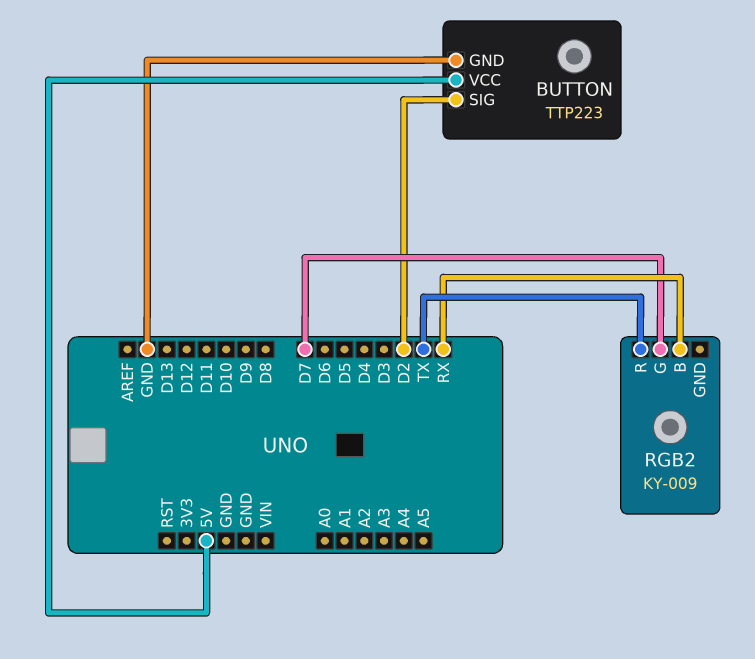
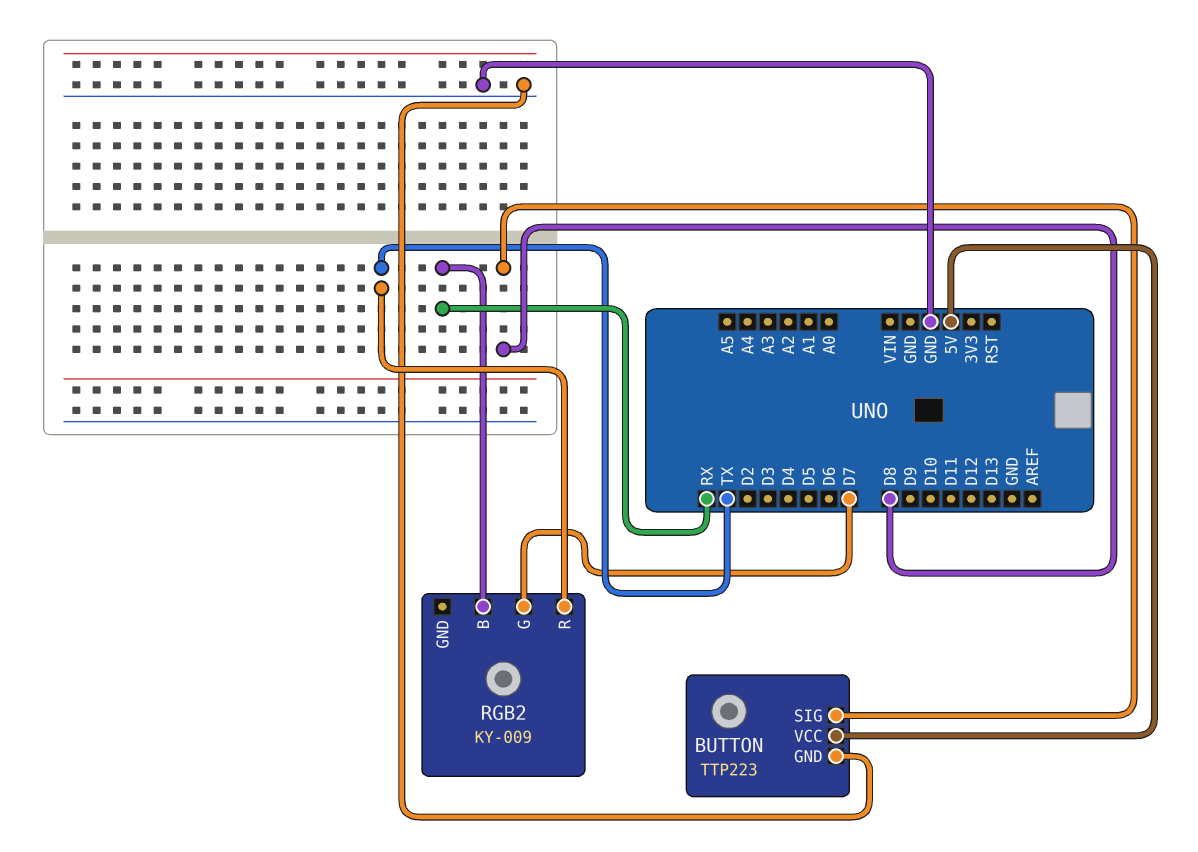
BUTTON pin SIG: D2 -> D8

